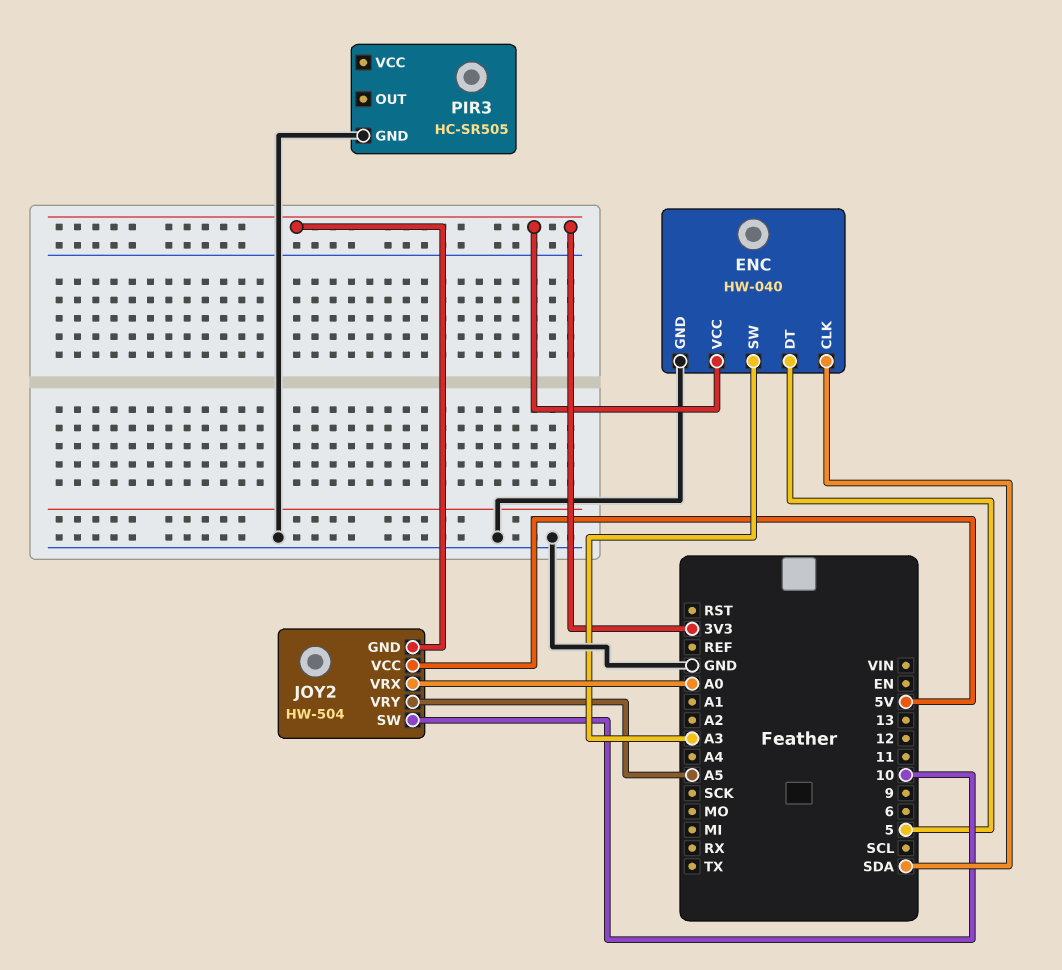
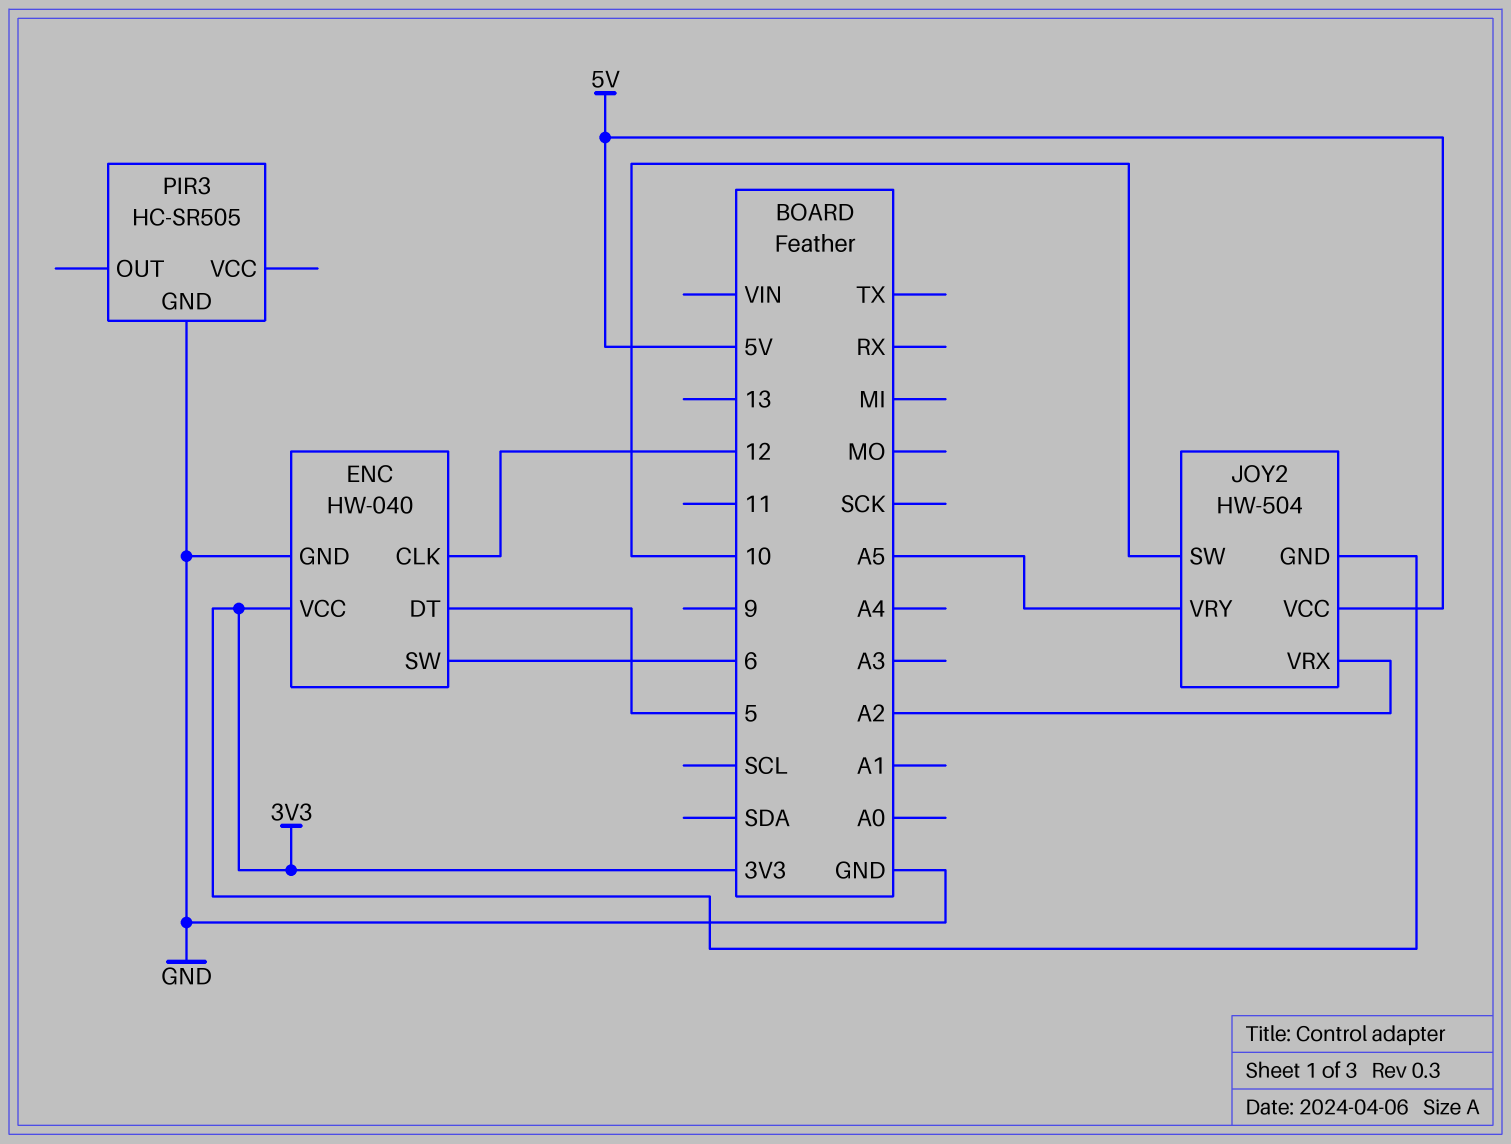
ENC pin CLK: SDA -> 12
ENC pin SW: A3 -> 6
JOY2 pin VRX: A0 -> A2

